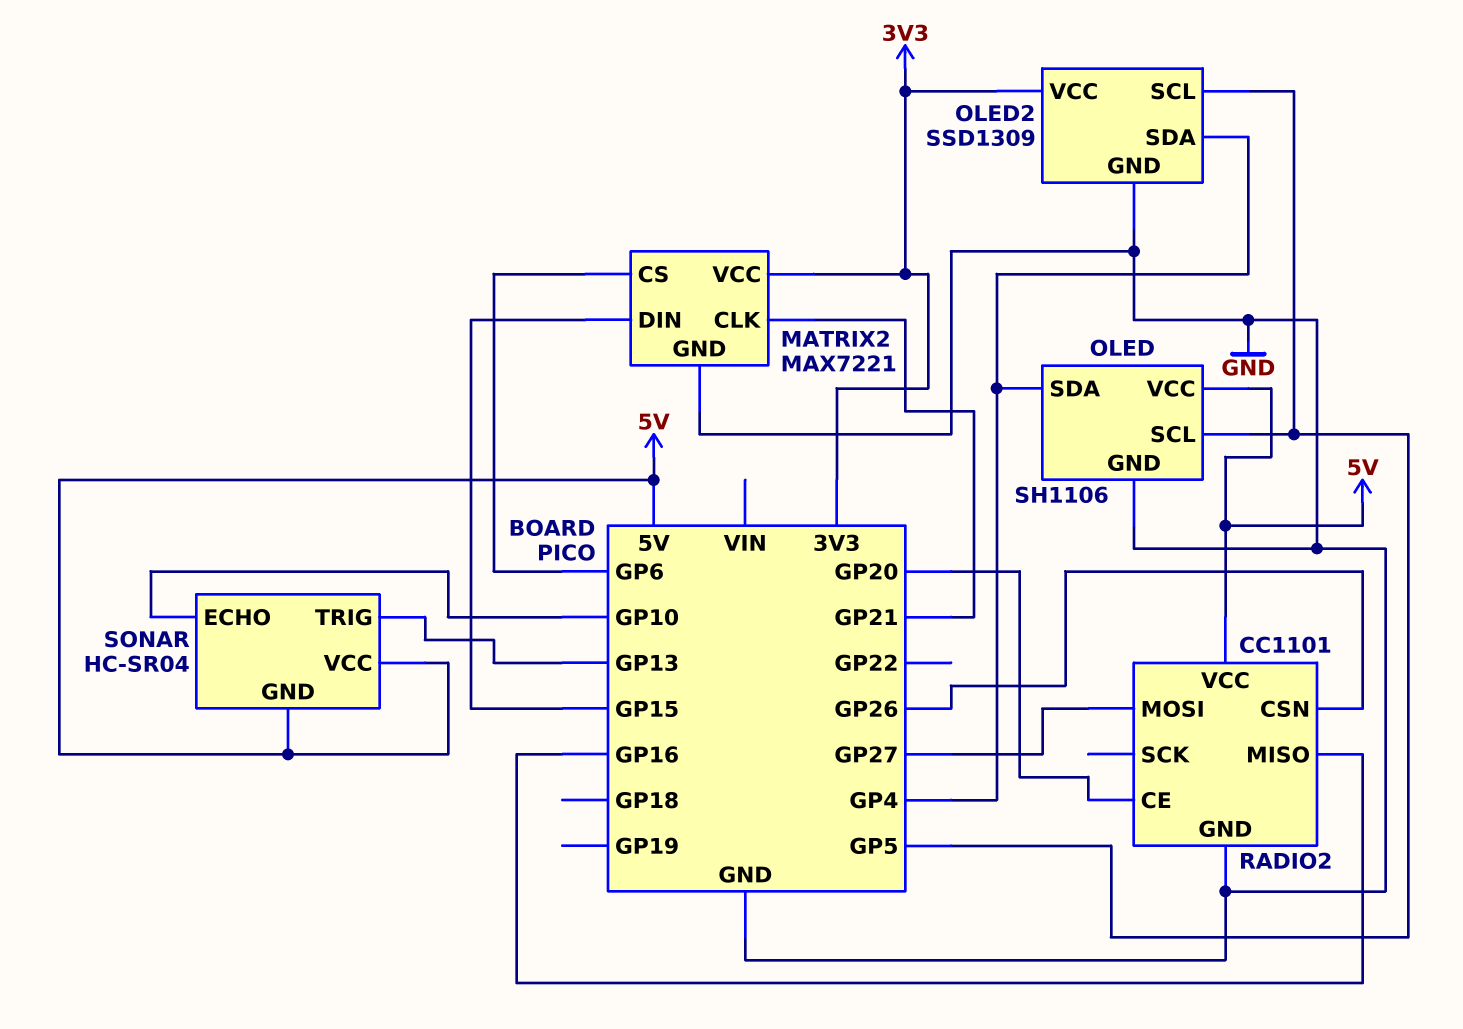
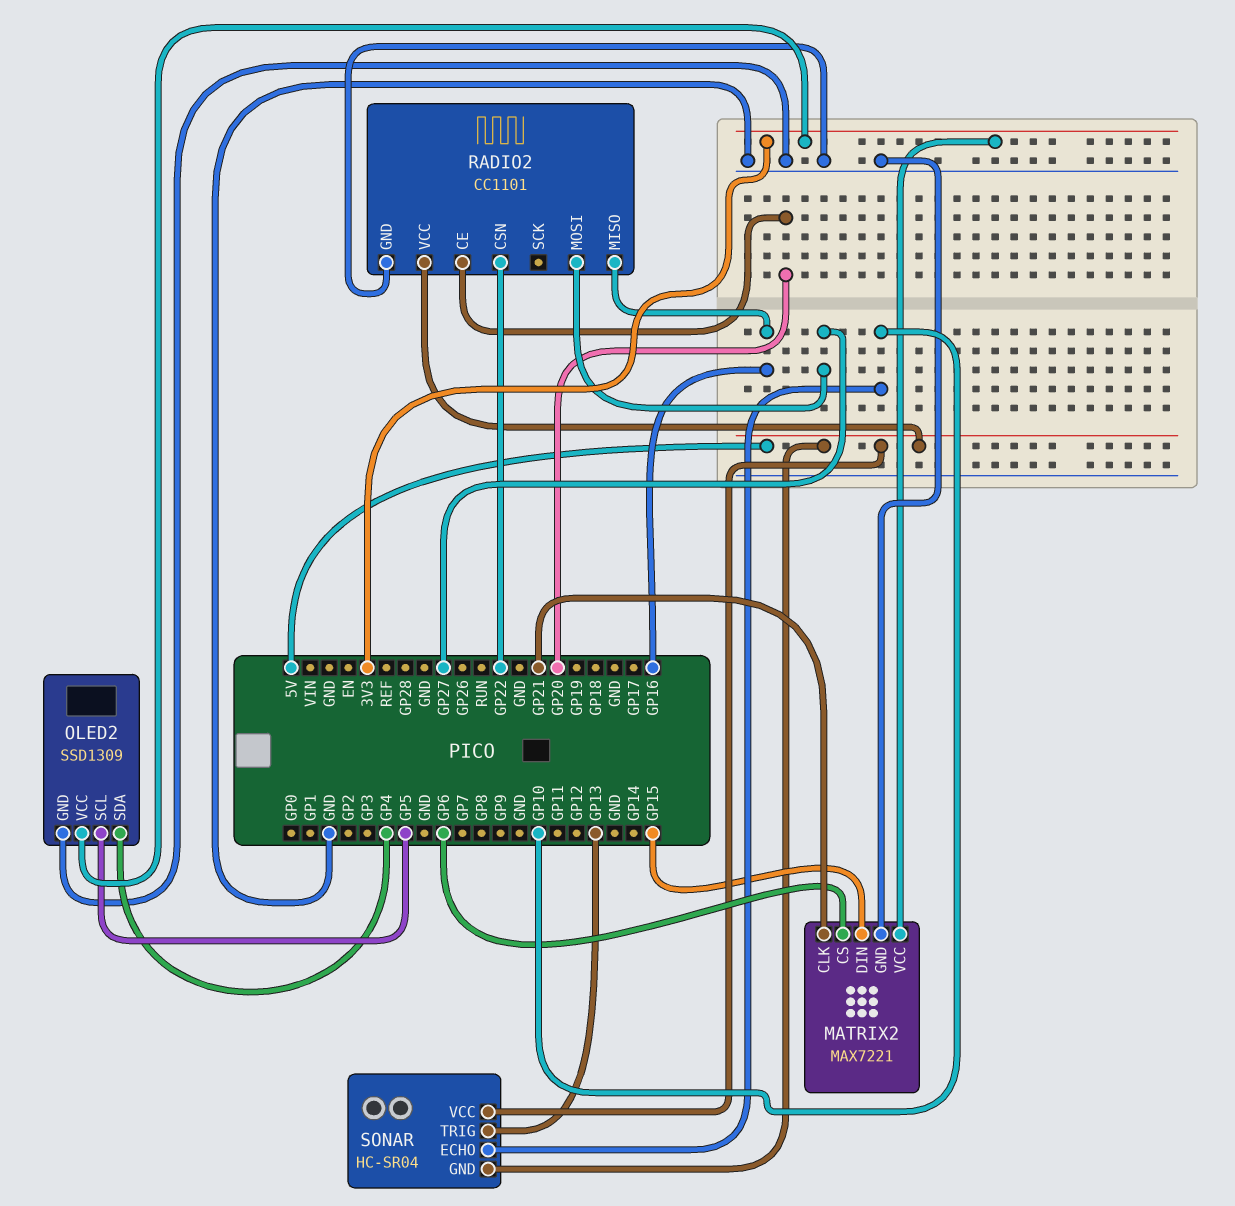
OLED: SH1106 -> none
OLED pin GND: GND -> none
OLED pin SCL: GP5 -> none
OLED pin SDA: GP4 -> none
OLED pin VCC: 5V -> none
RADIO2 pin CSN: GP26 -> GP22

